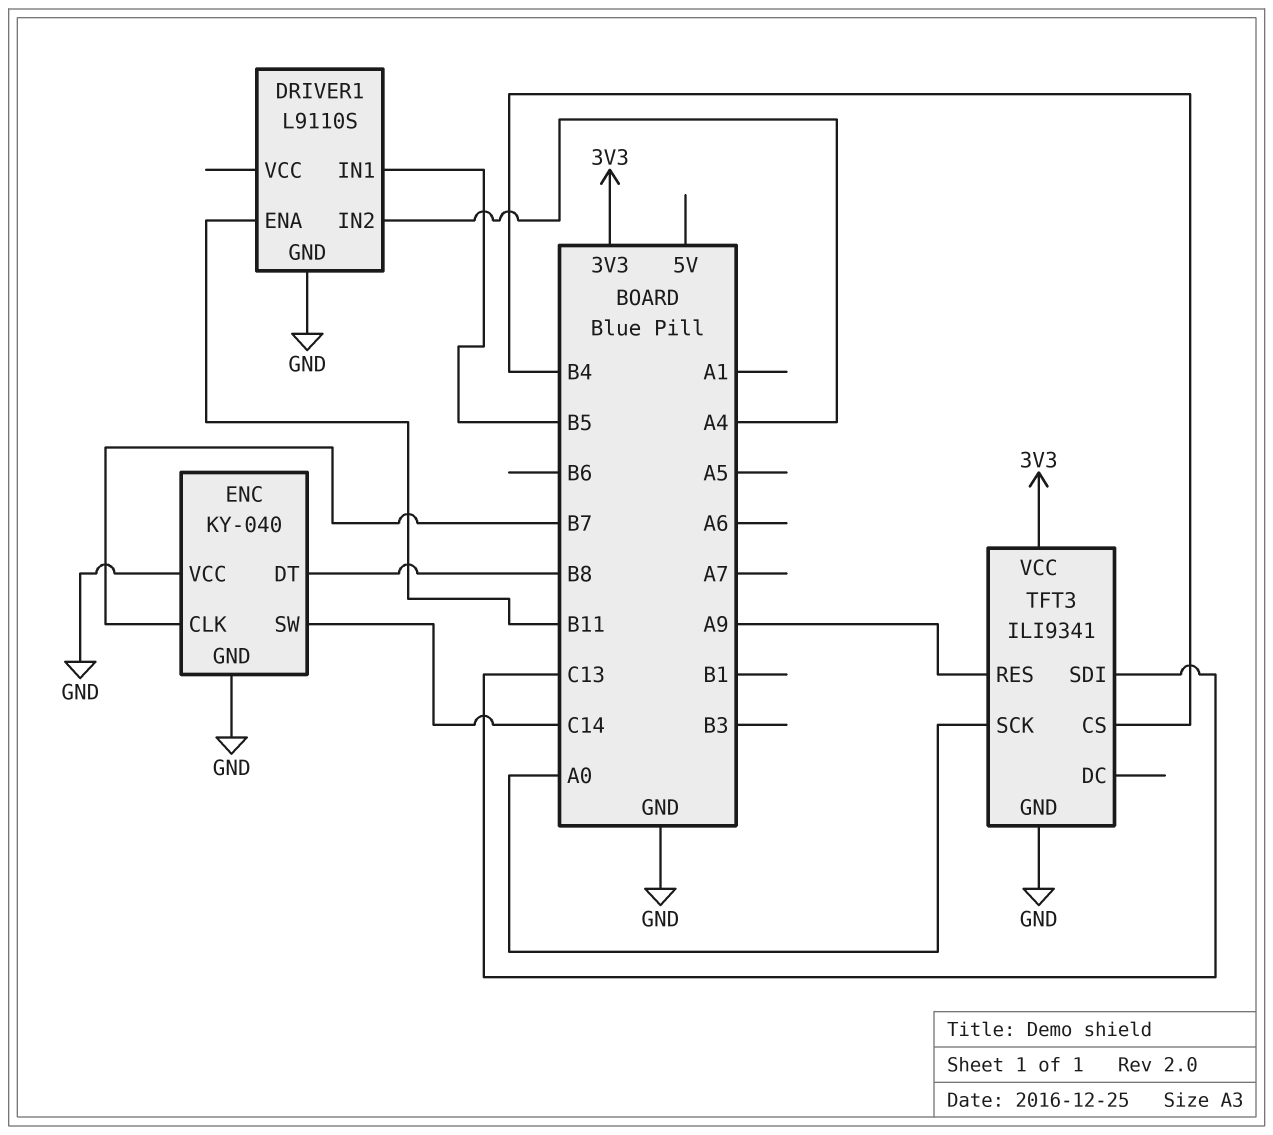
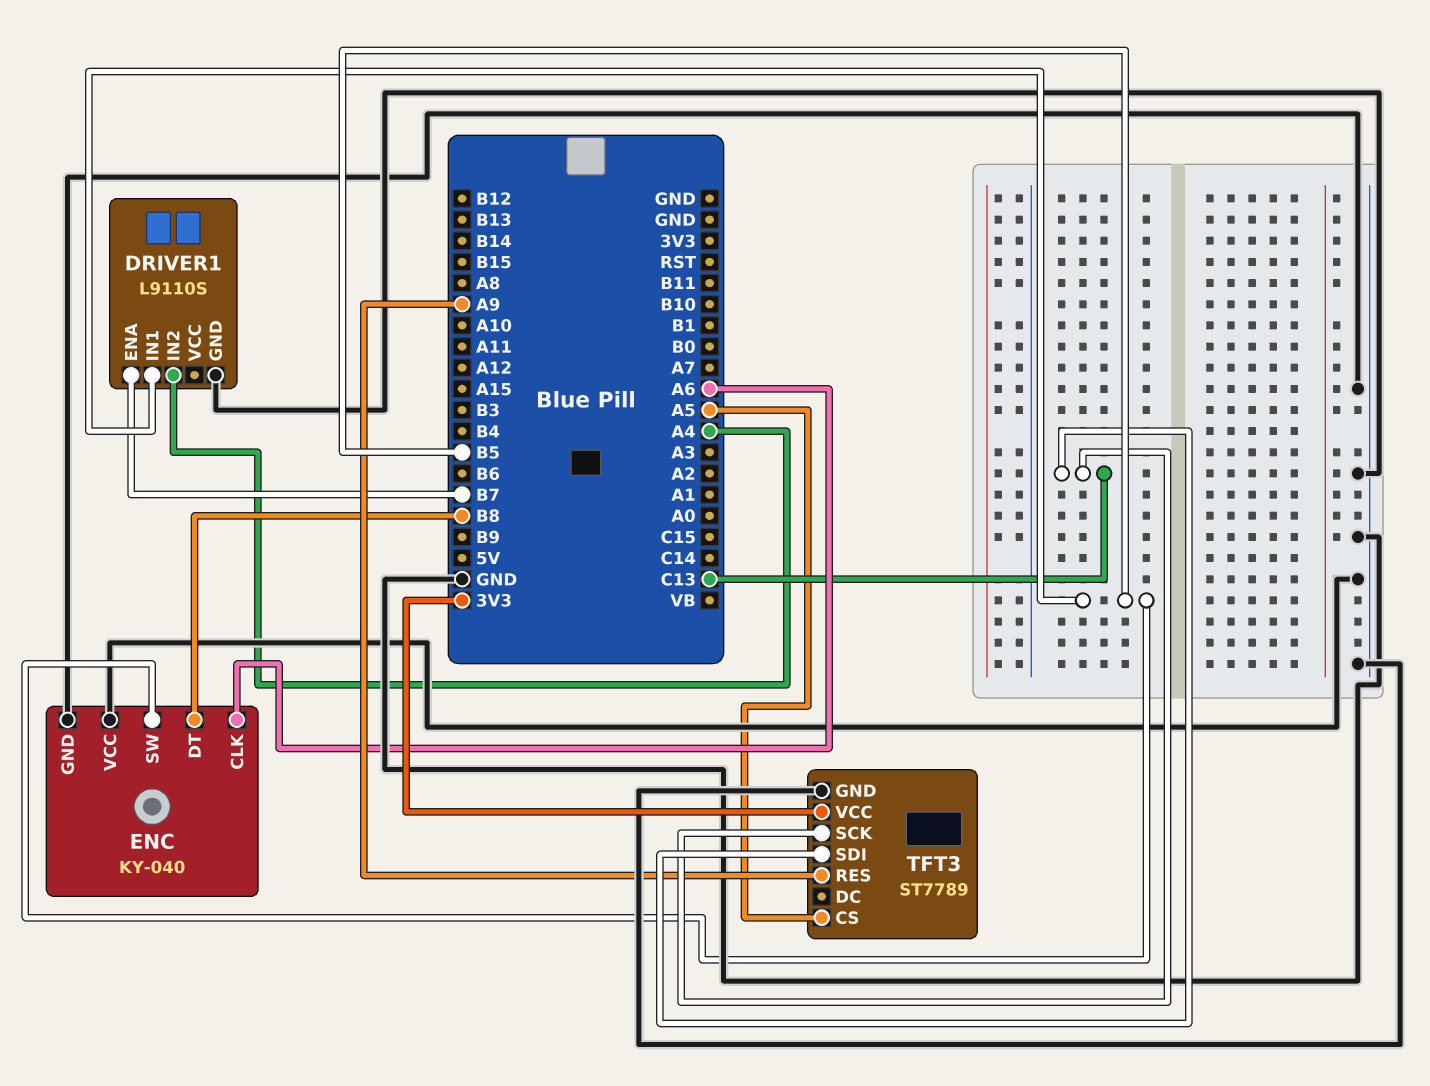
DRIVER1 pin ENA: B11 -> B7
ENC pin CLK: B7 -> A6
ENC pin SW: C14 -> B5
TFT3: ILI9341 -> ST7789
TFT3 pin CS: B4 -> A5
TFT3 pin SCK: A0 -> C13

